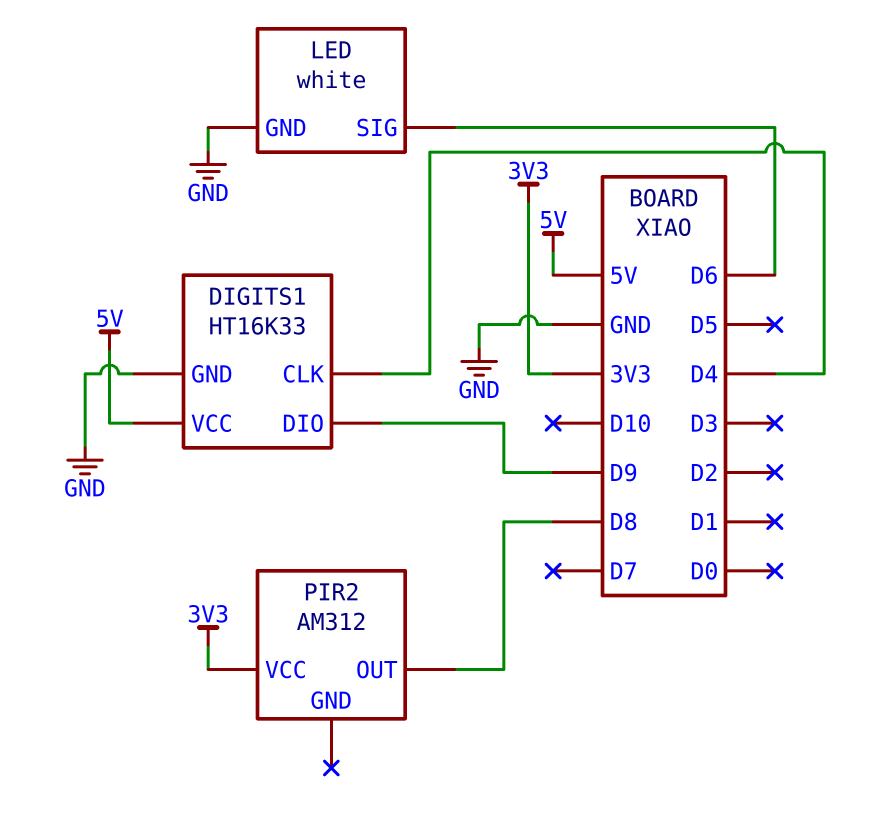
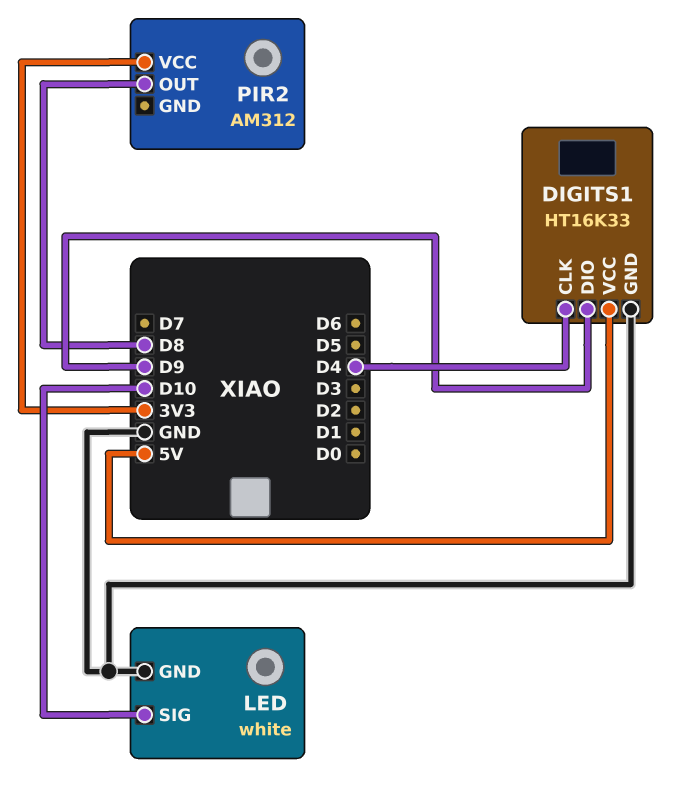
LED pin SIG: D6 -> D10

